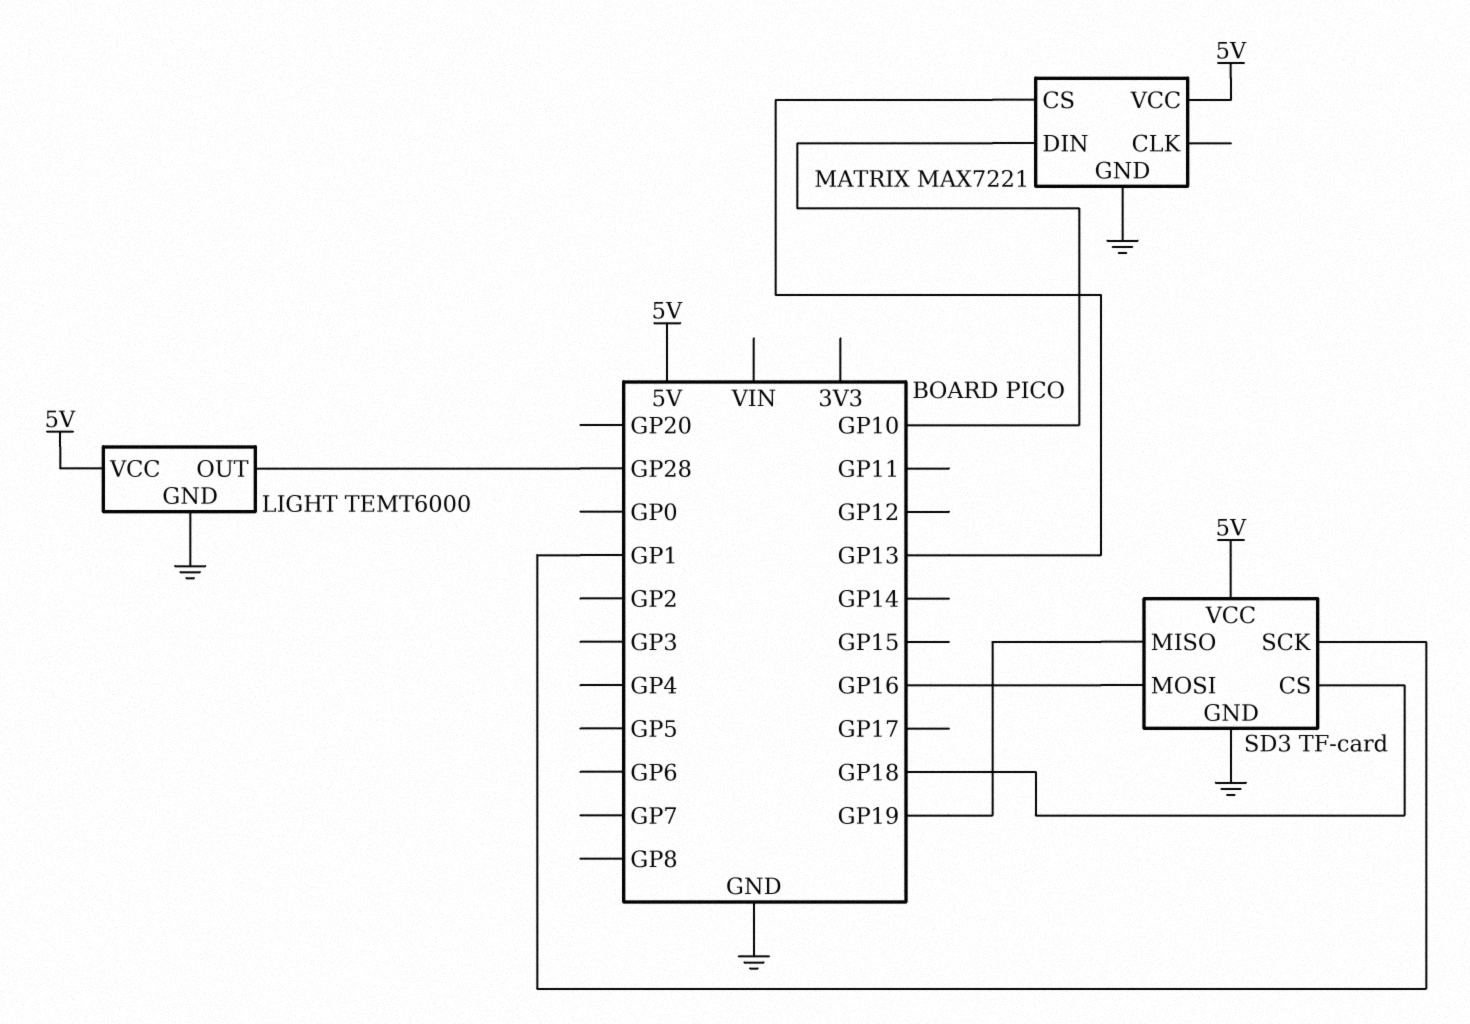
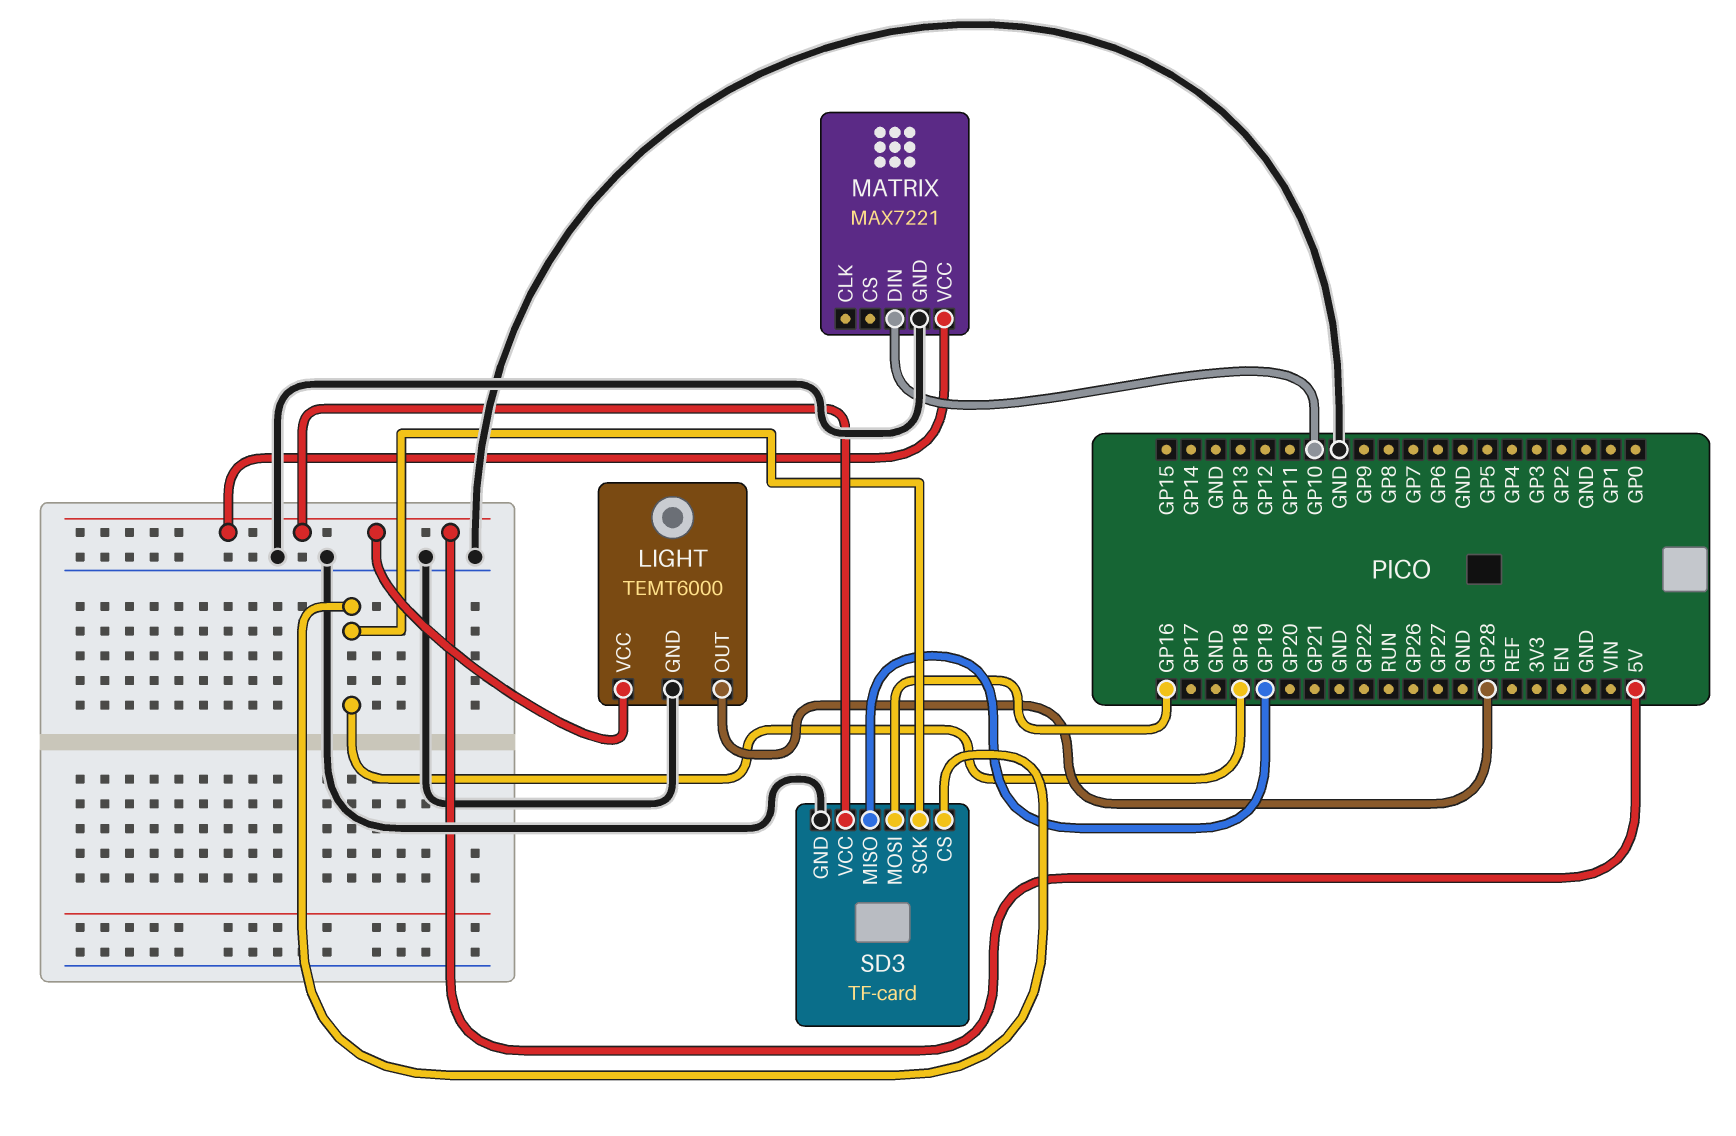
MATRIX pin CS: GP13 -> none
SD3 pin SCK: GP1 -> GP18

